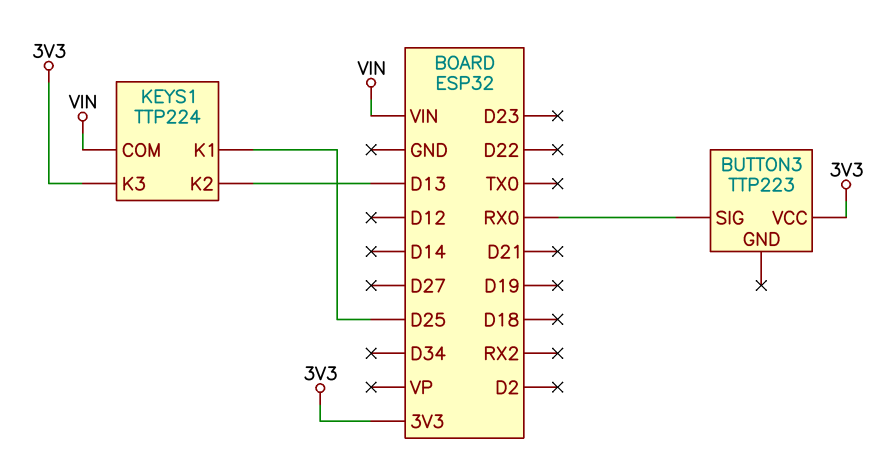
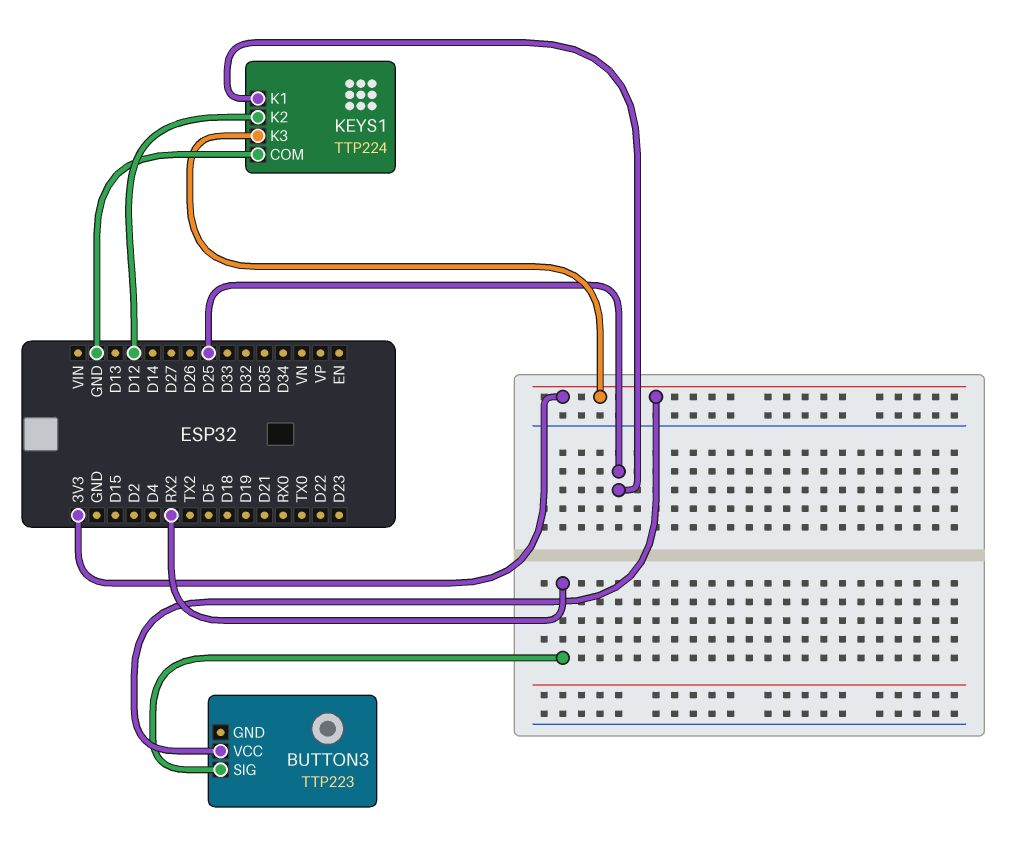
BUTTON3 pin SIG: RX0 -> RX2
KEYS1 pin COM: VIN -> GND
KEYS1 pin K2: D13 -> D12

